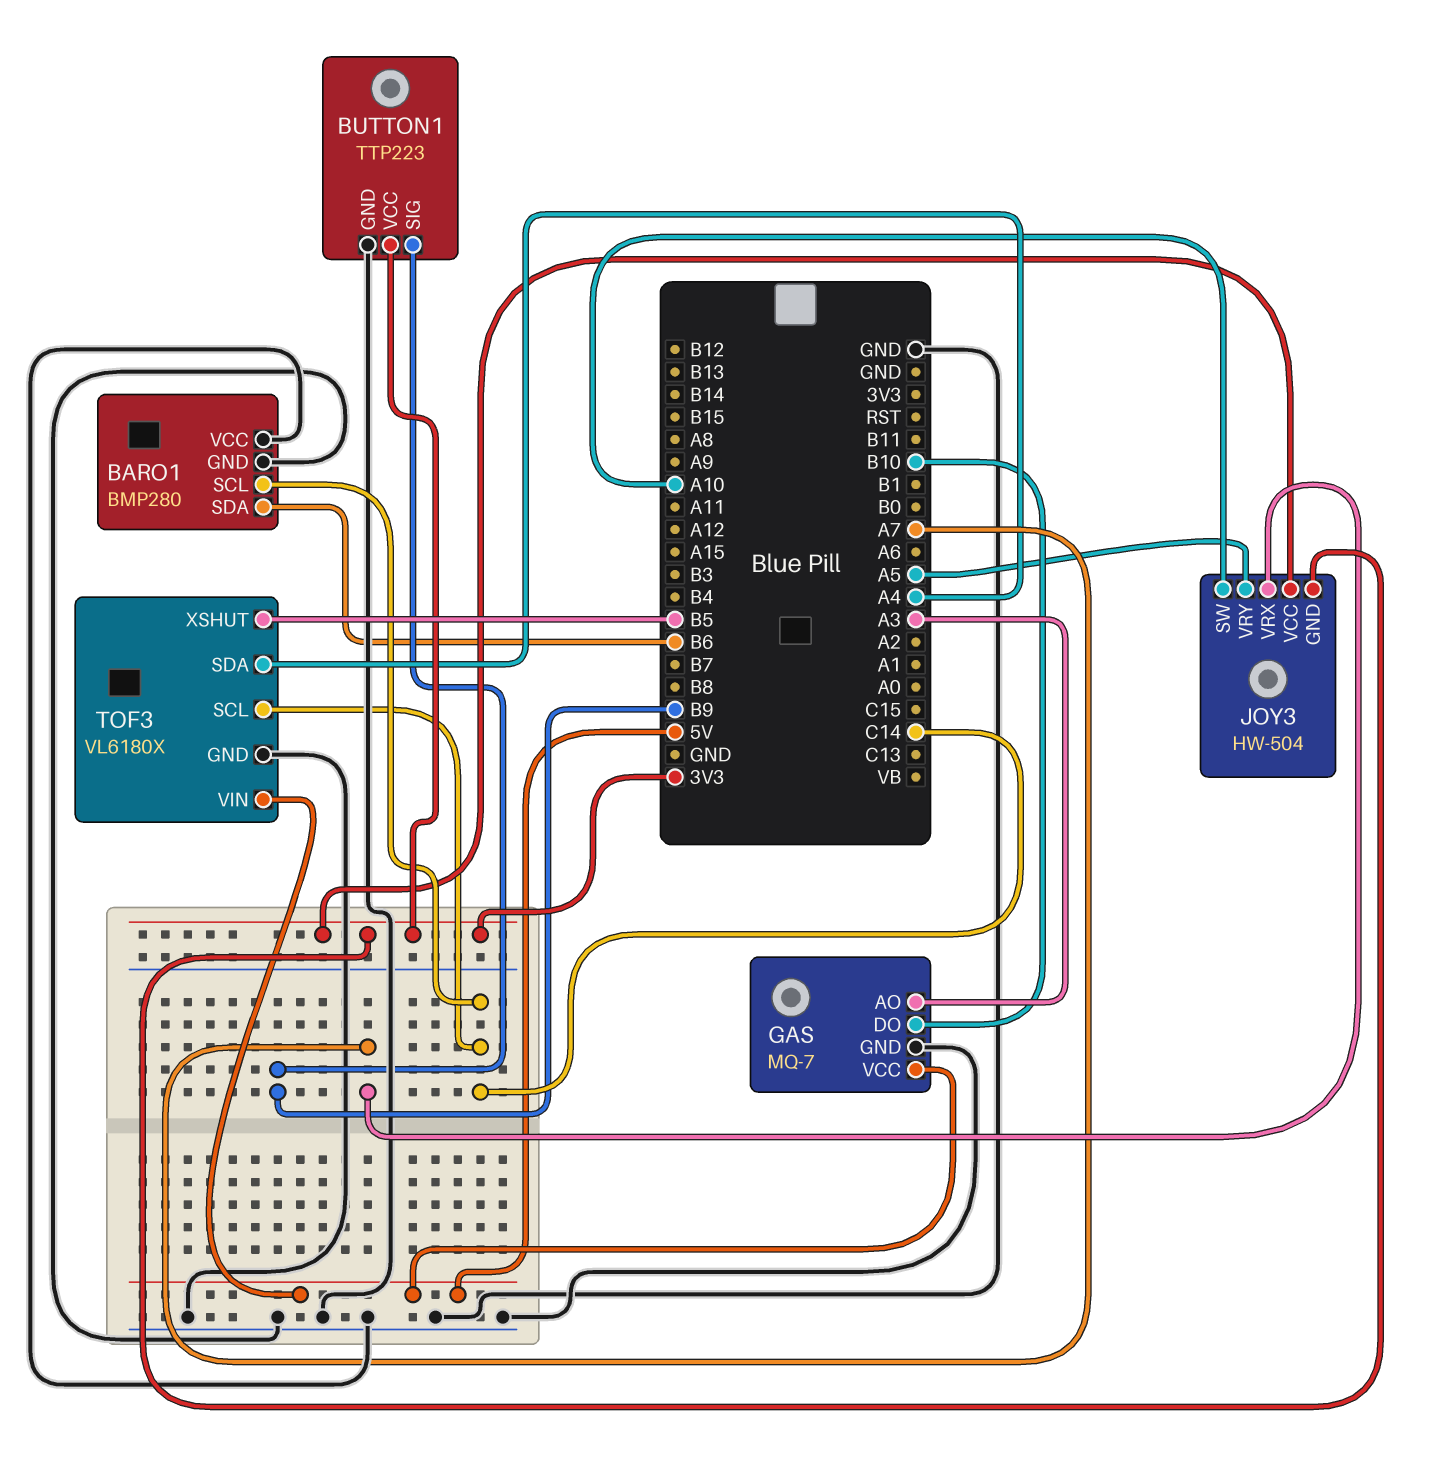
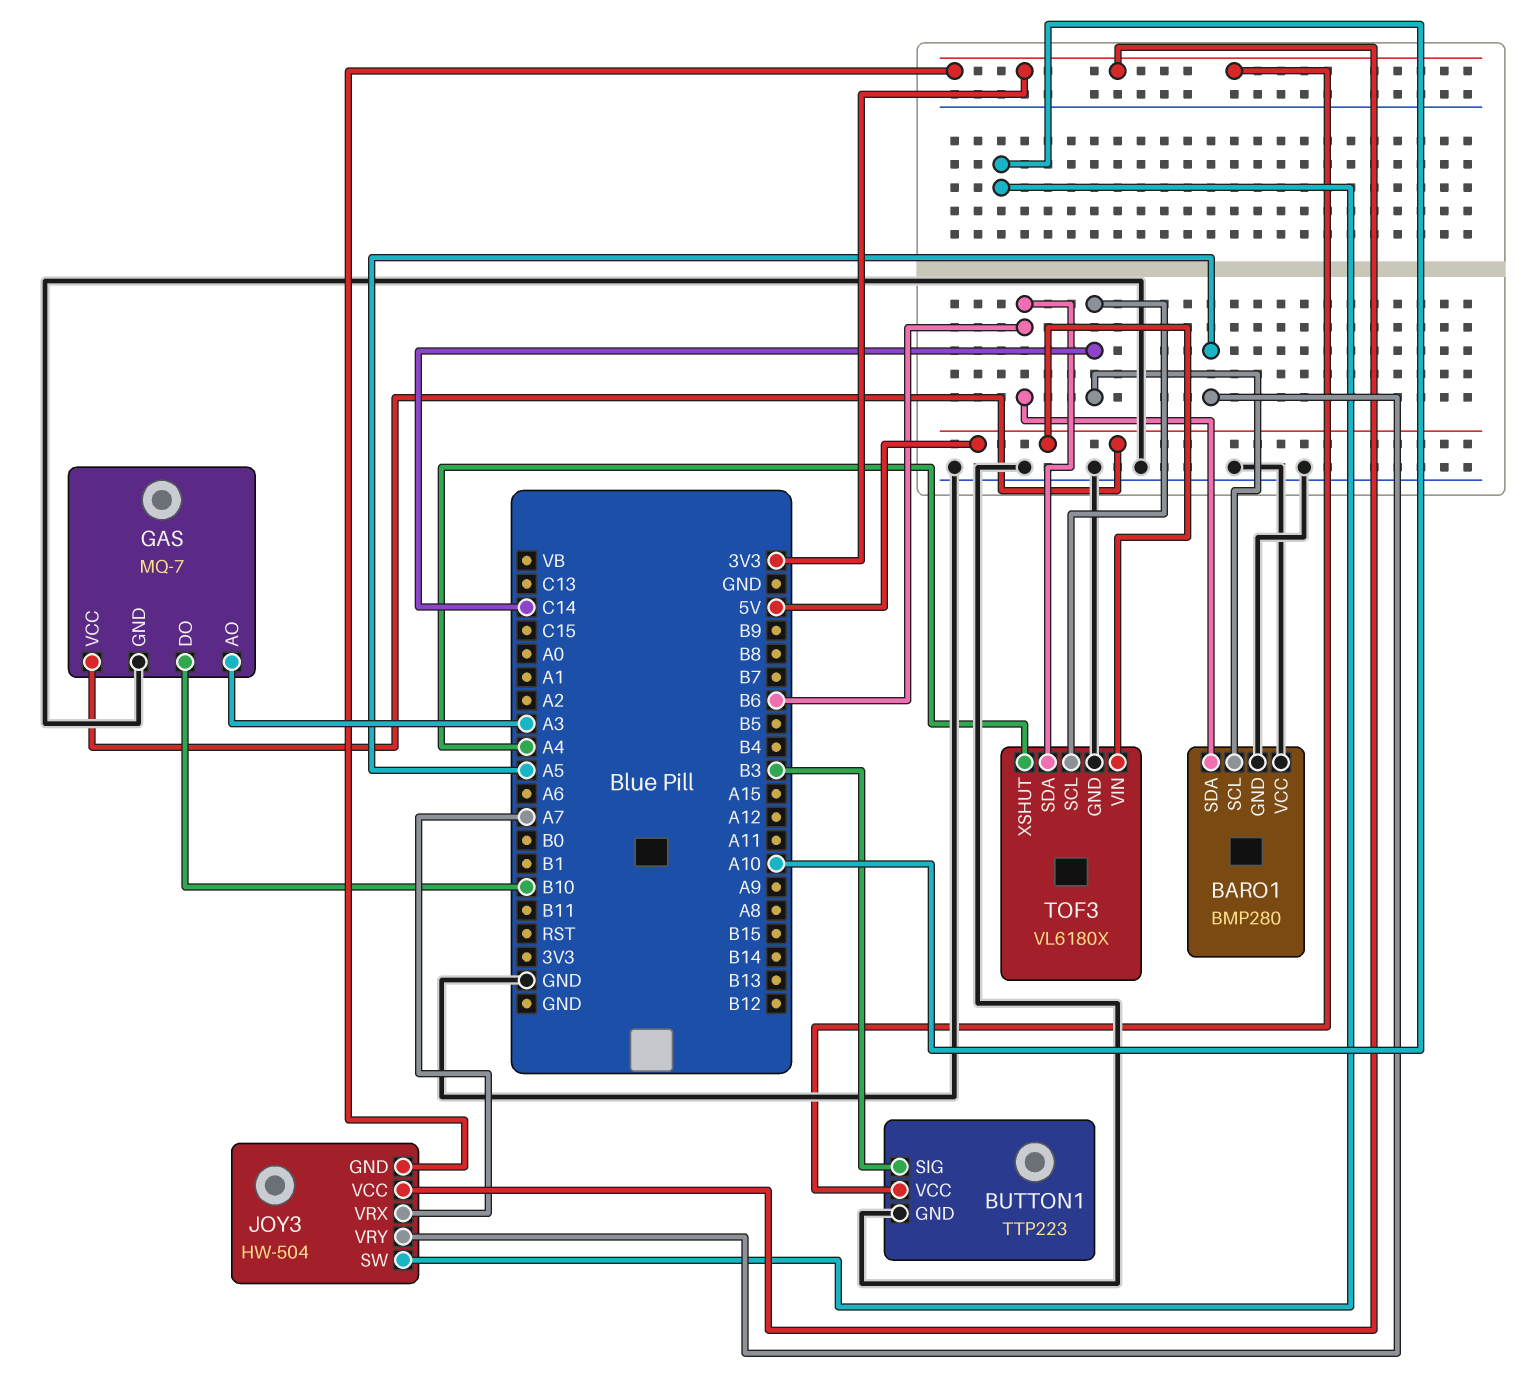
BUTTON1 pin SIG: B9 -> B3
TOF3 pin SDA: A4 -> B6
TOF3 pin XSHUT: B5 -> A4

